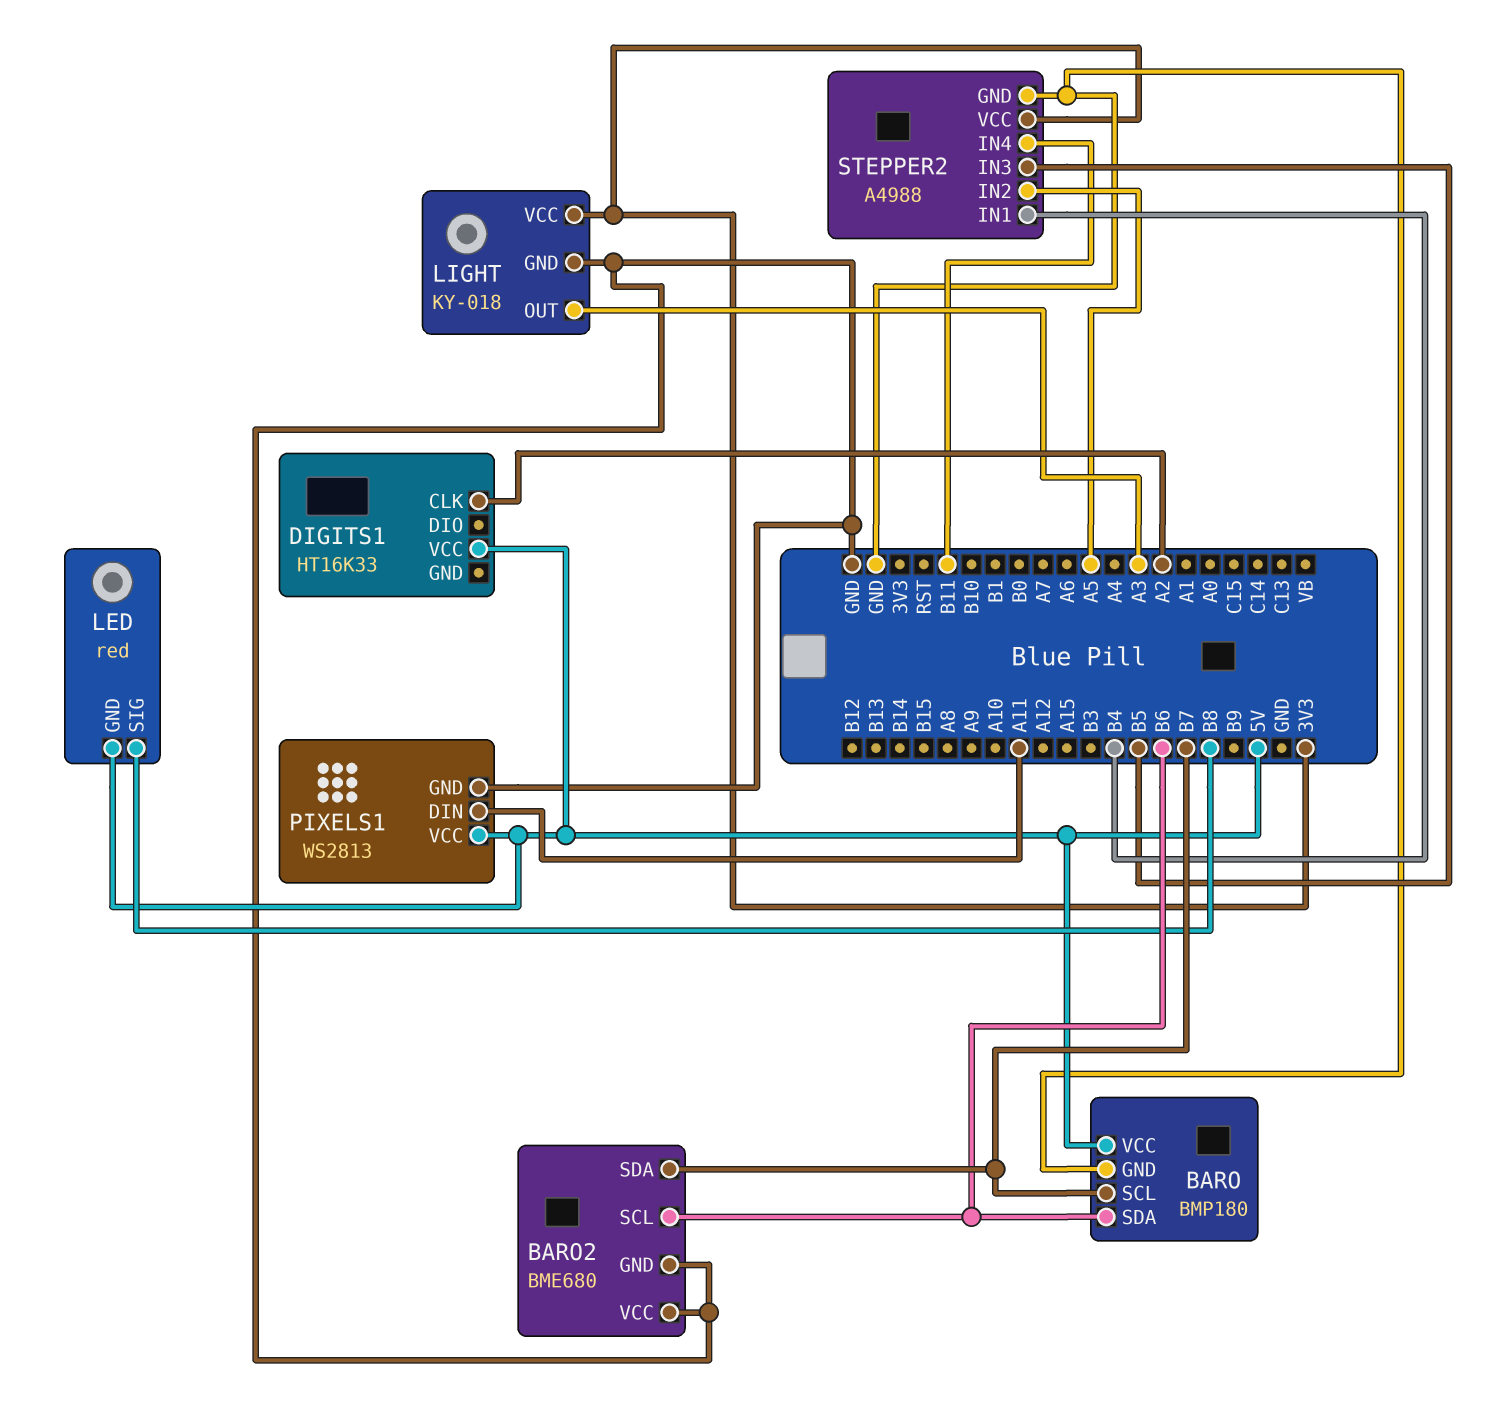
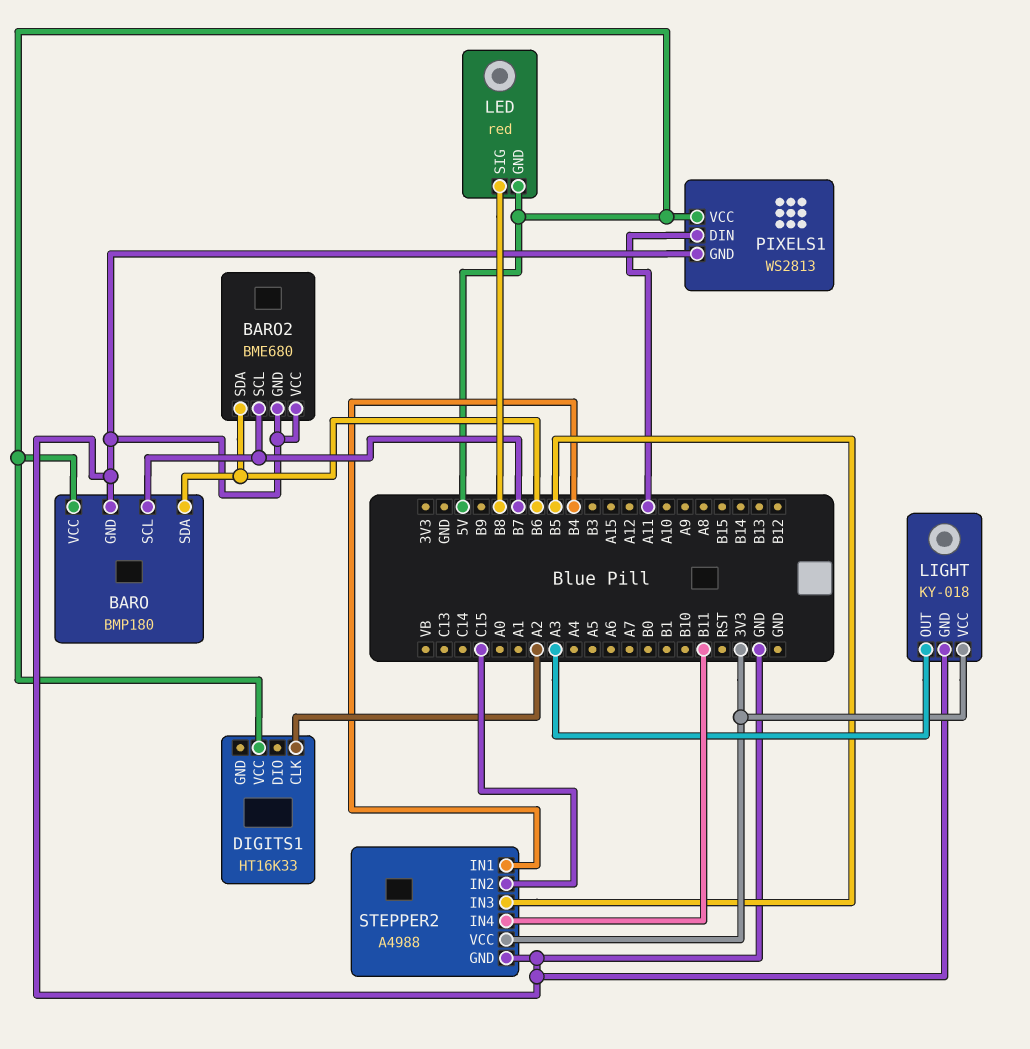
BARO2 pin SCL: B6 -> B7
BARO2 pin SDA: B7 -> B6
STEPPER2 pin IN2: A5 -> C15

